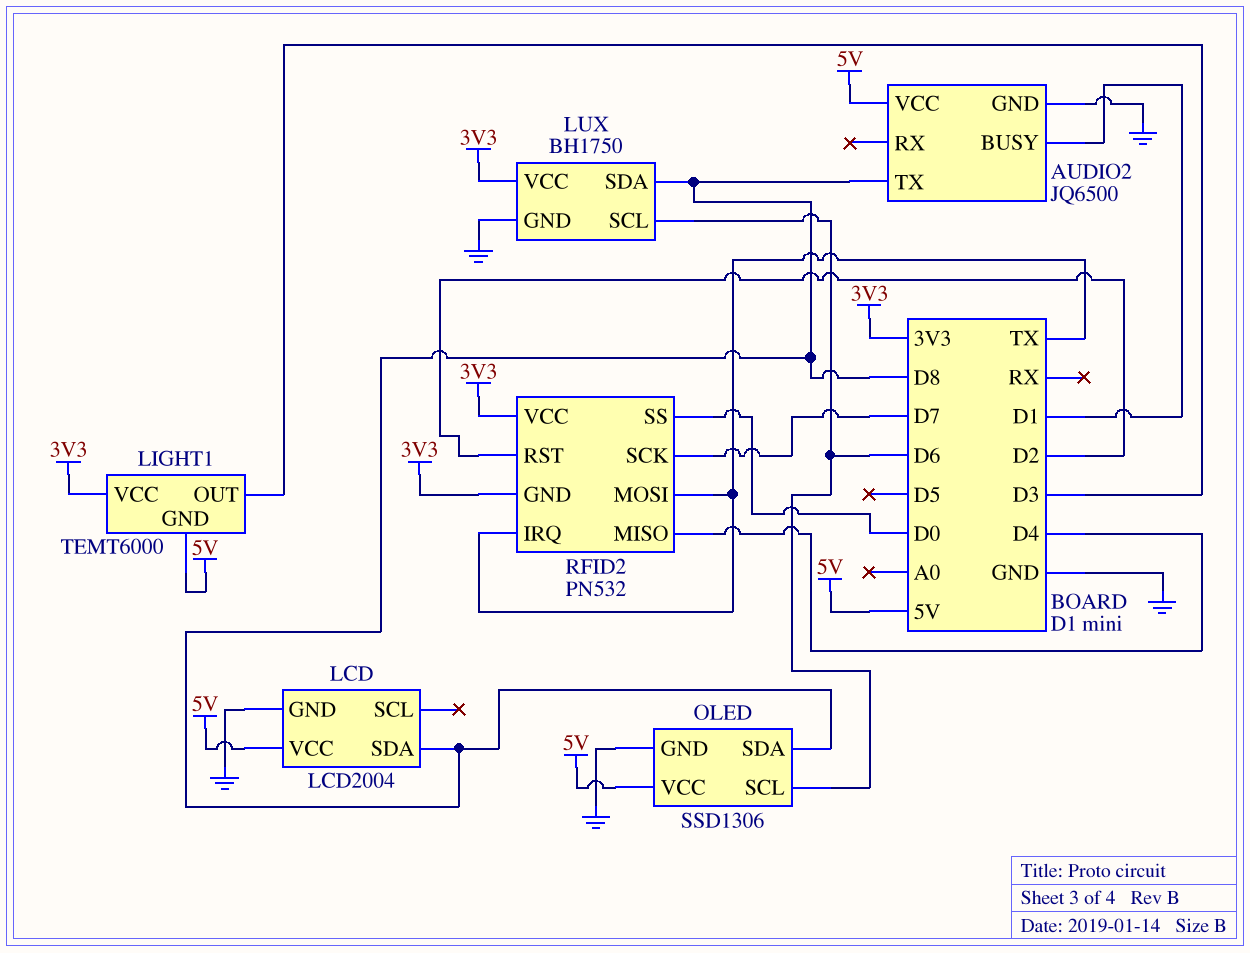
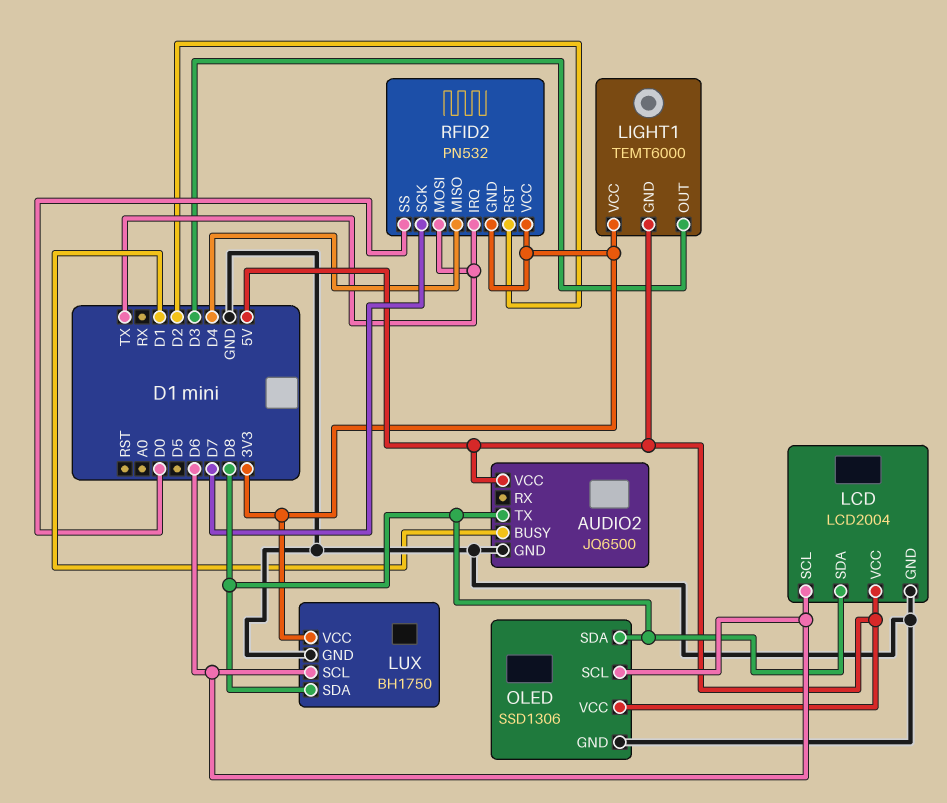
LCD pin SCL: none -> D6

